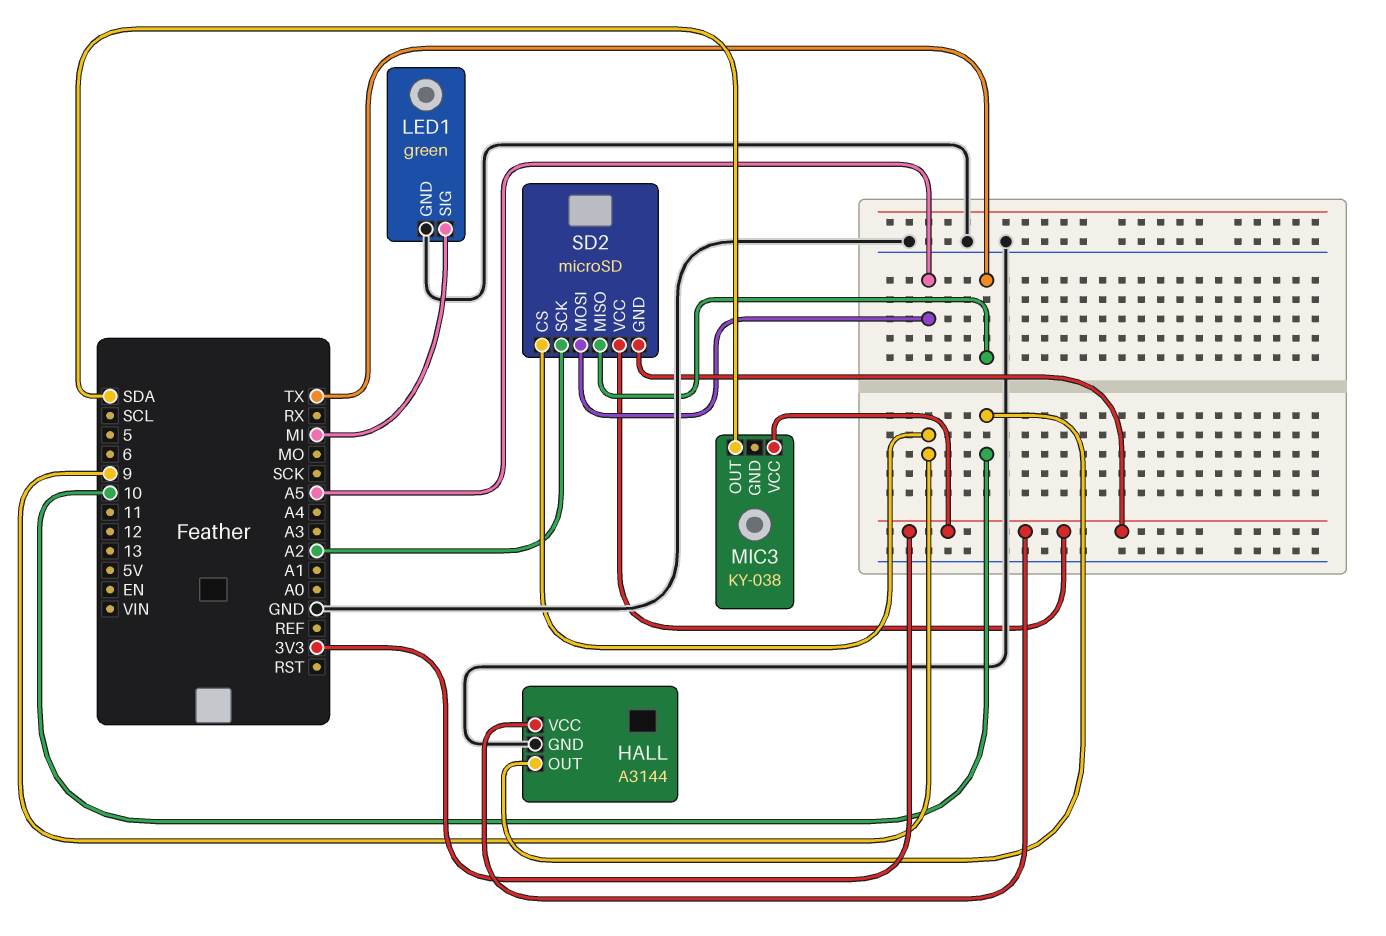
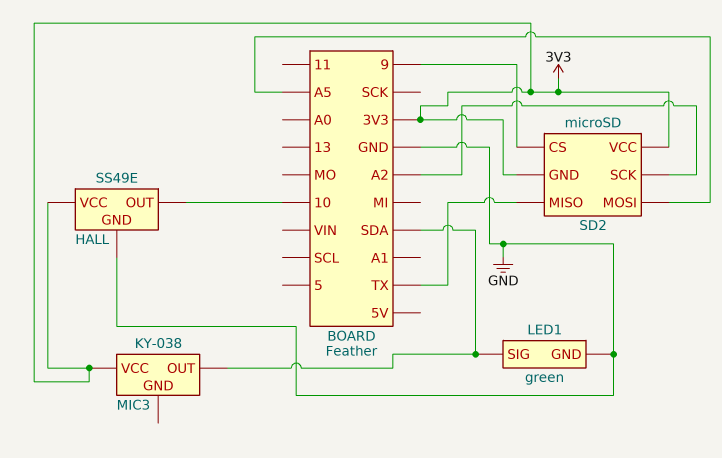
HALL: A3144 -> SS49E
LED1 pin SIG: MI -> SDA

